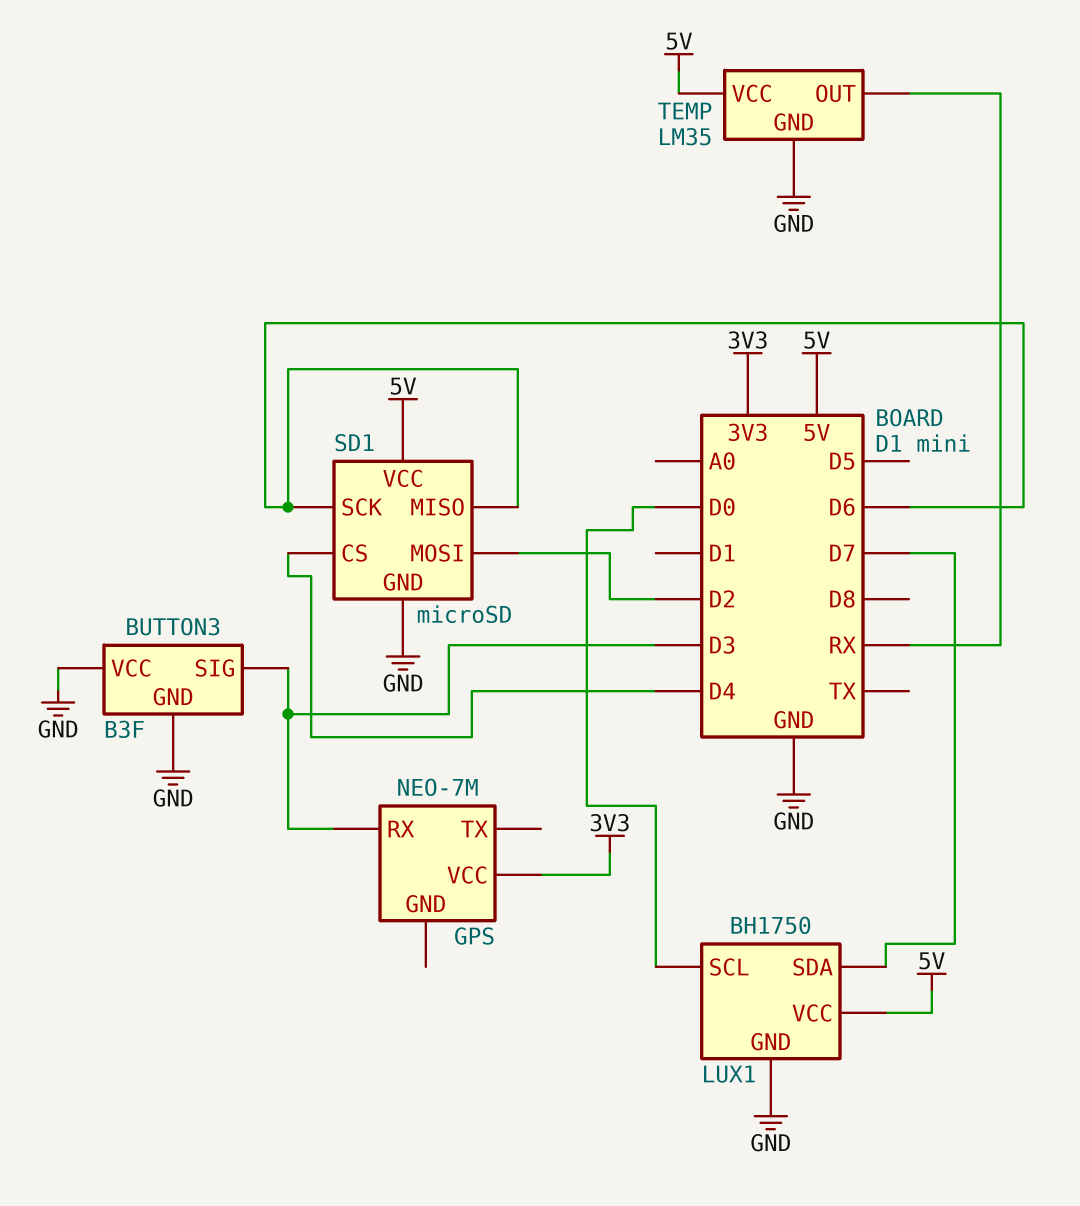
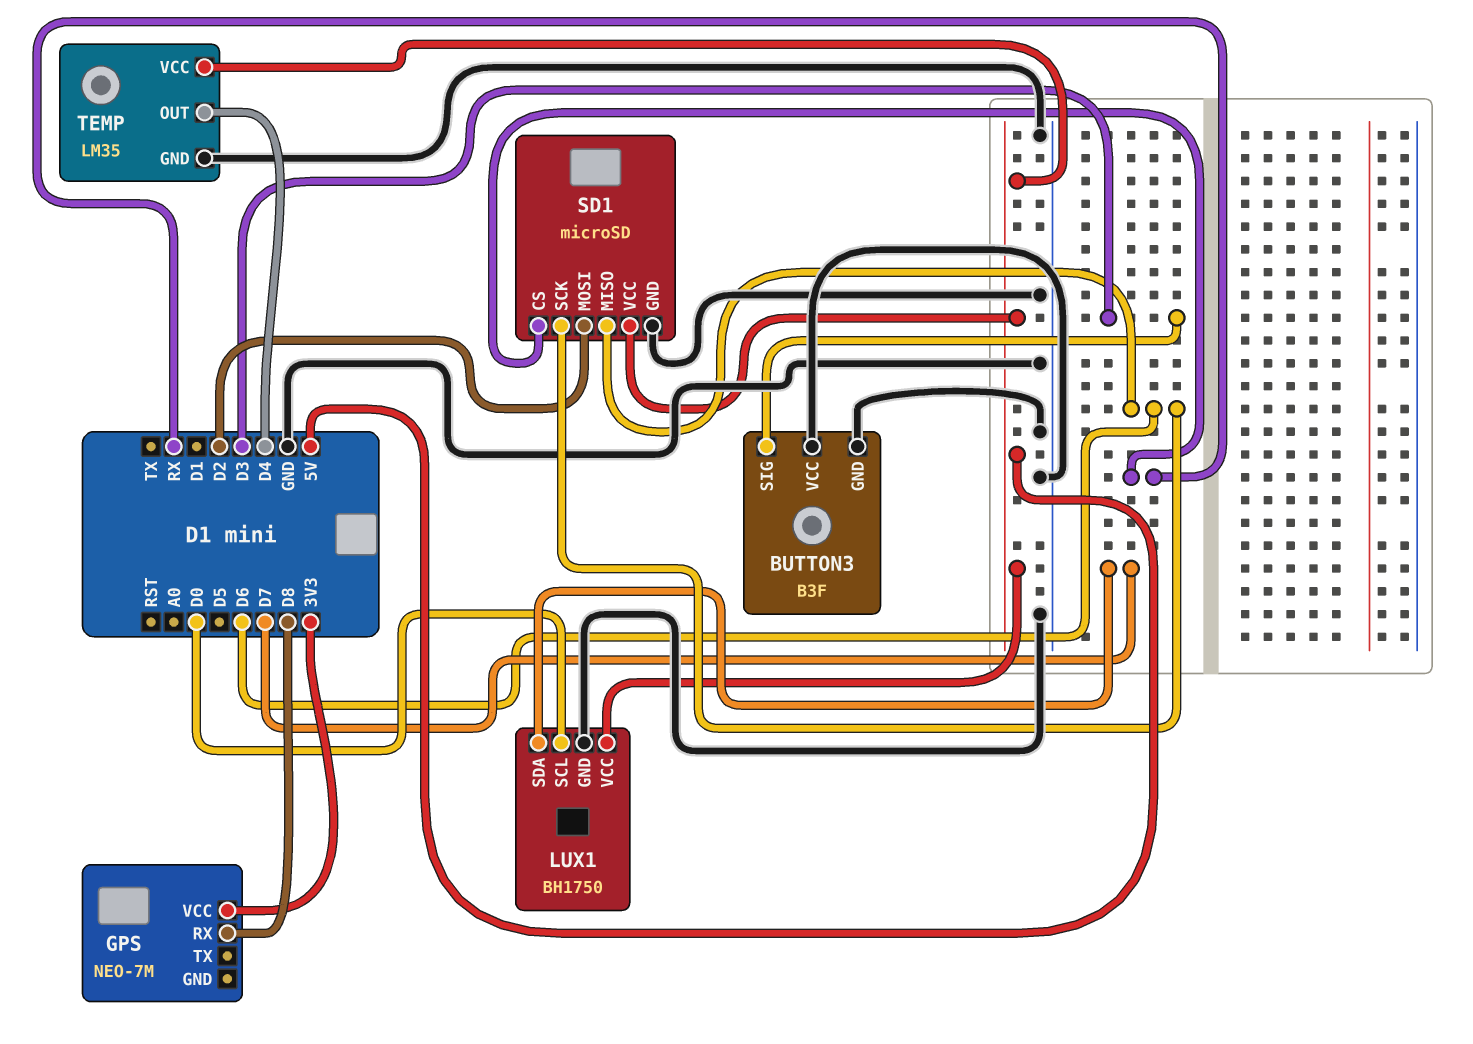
GPS pin RX: D3 -> D8
SD1 pin CS: D4 -> RX
TEMP pin OUT: RX -> D4

